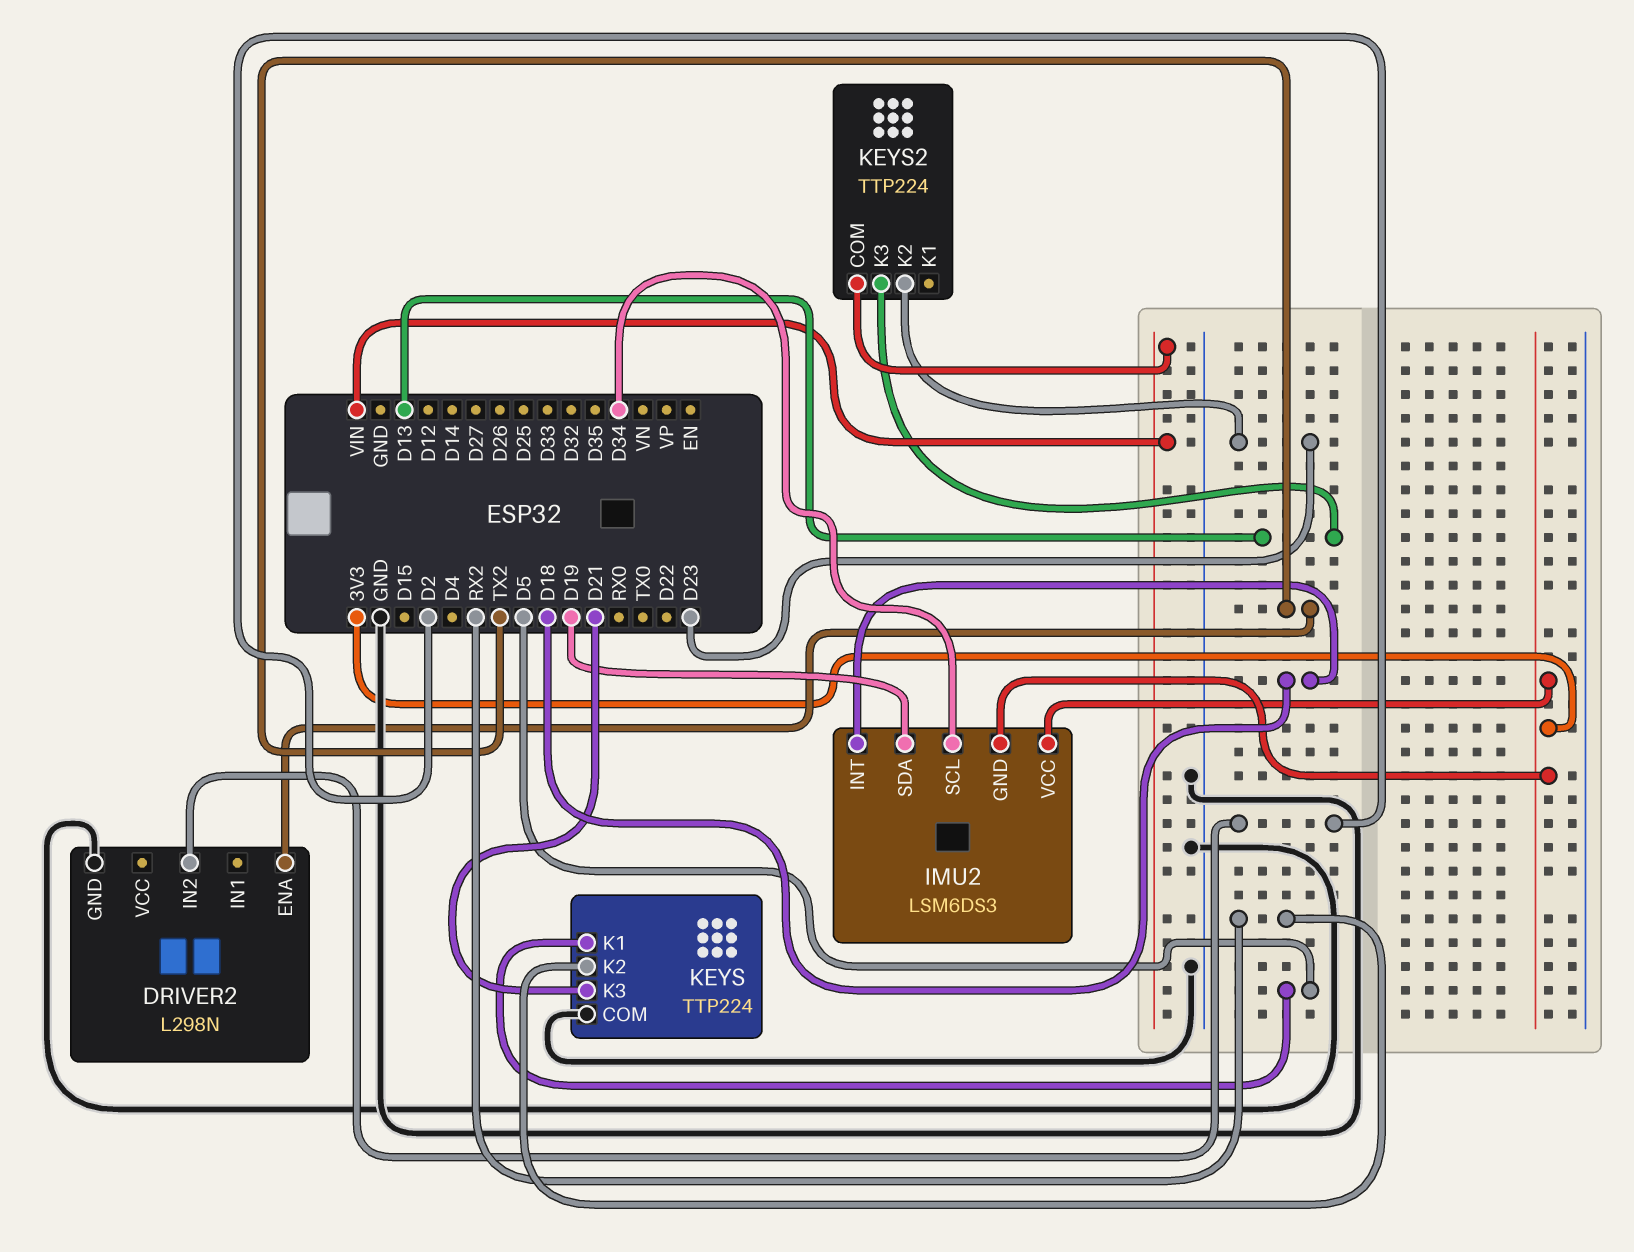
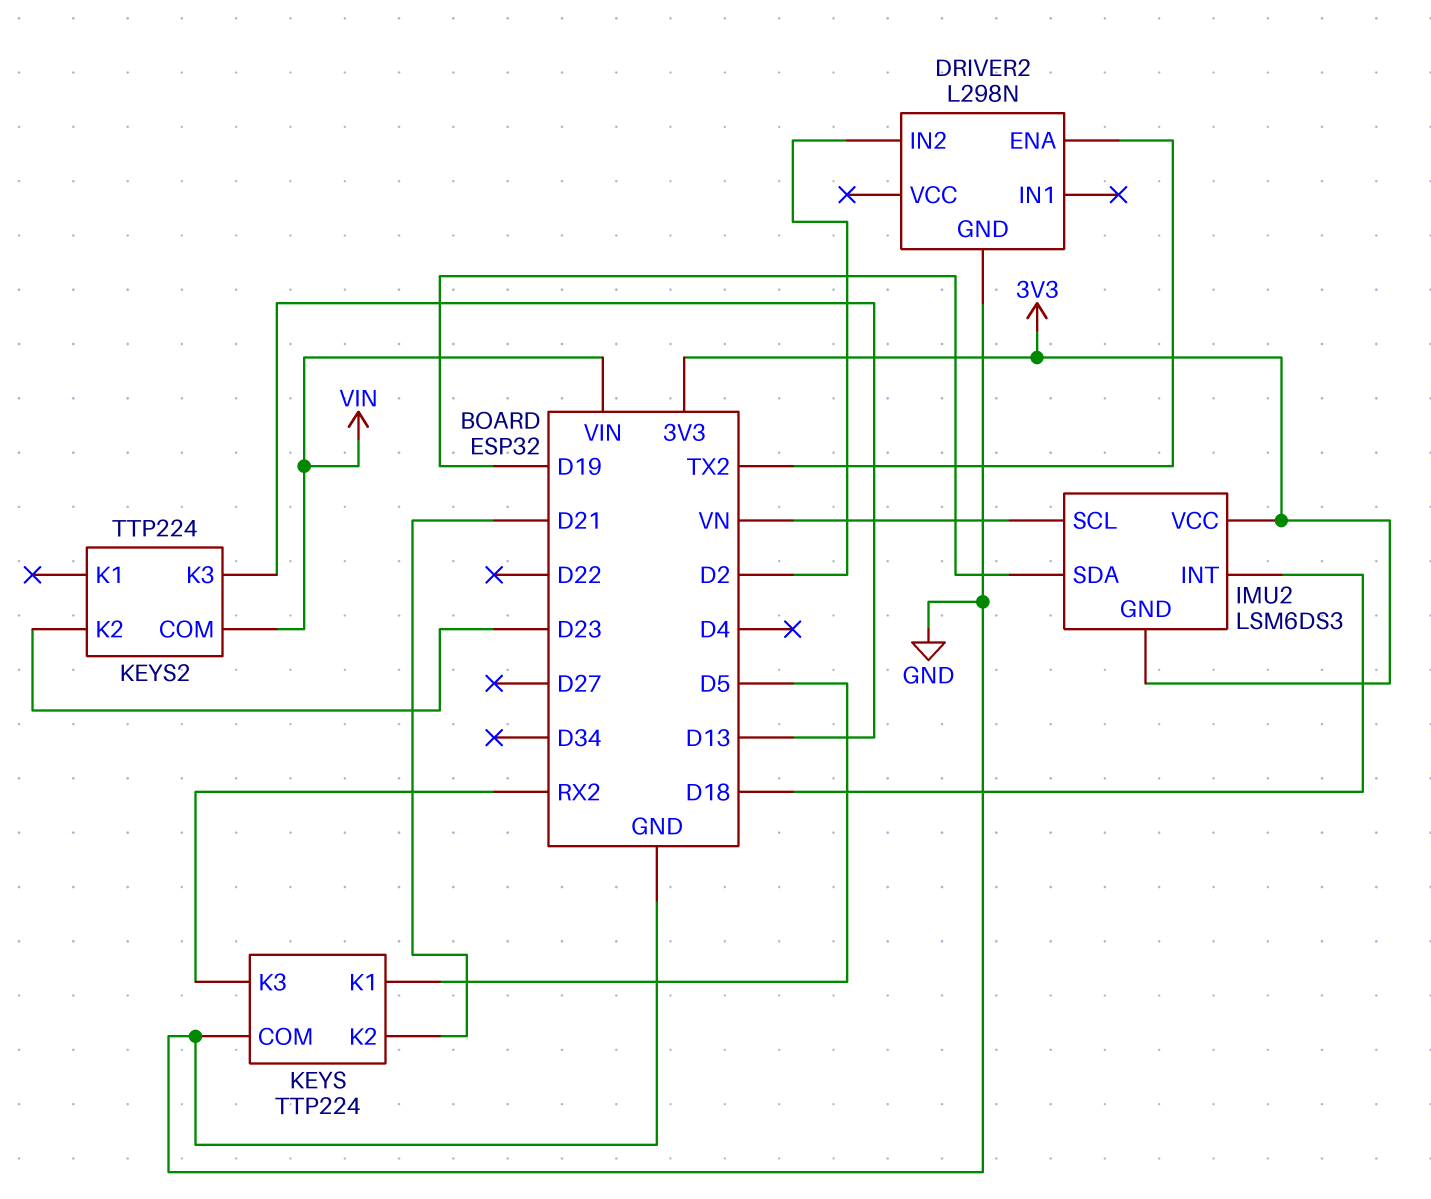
IMU2 pin SCL: D34 -> VN
KEYS pin K2: RX2 -> D21
KEYS pin K3: D21 -> RX2

